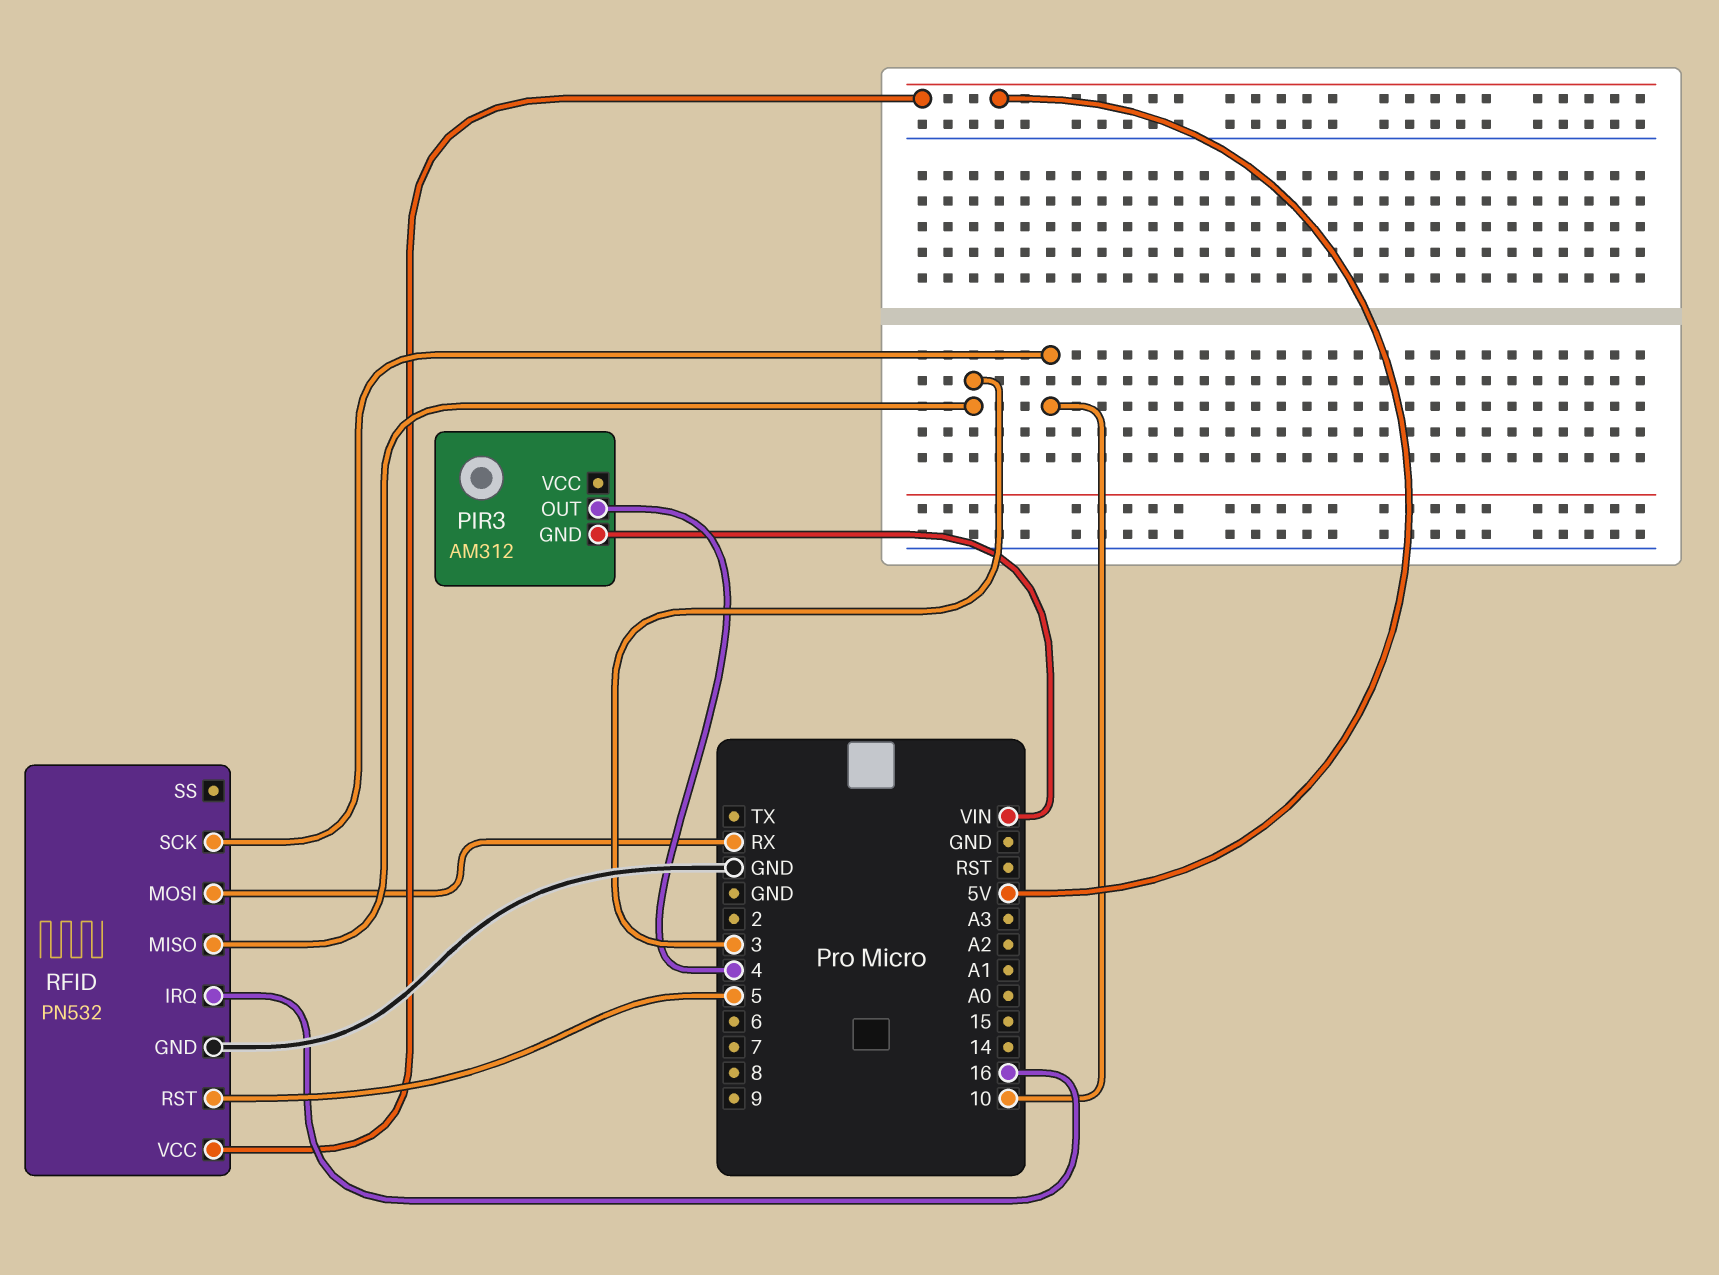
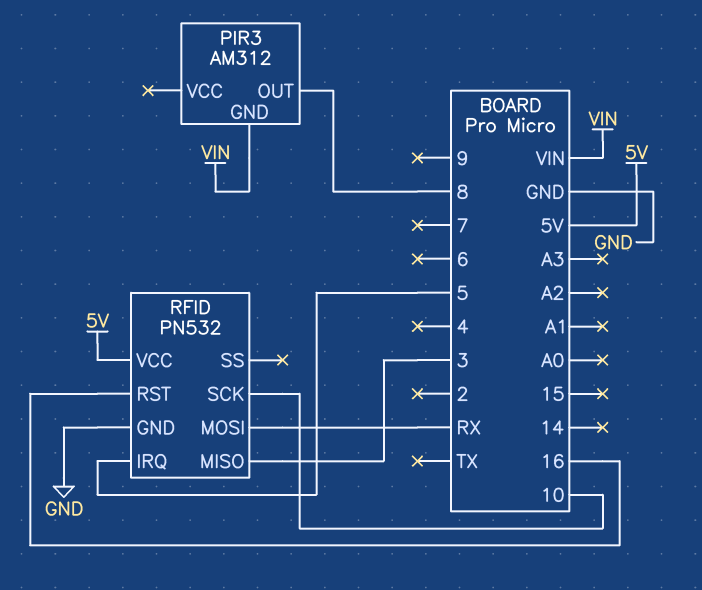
PIR3 pin OUT: 4 -> 8
RFID pin IRQ: 16 -> 5
RFID pin RST: 5 -> 16

